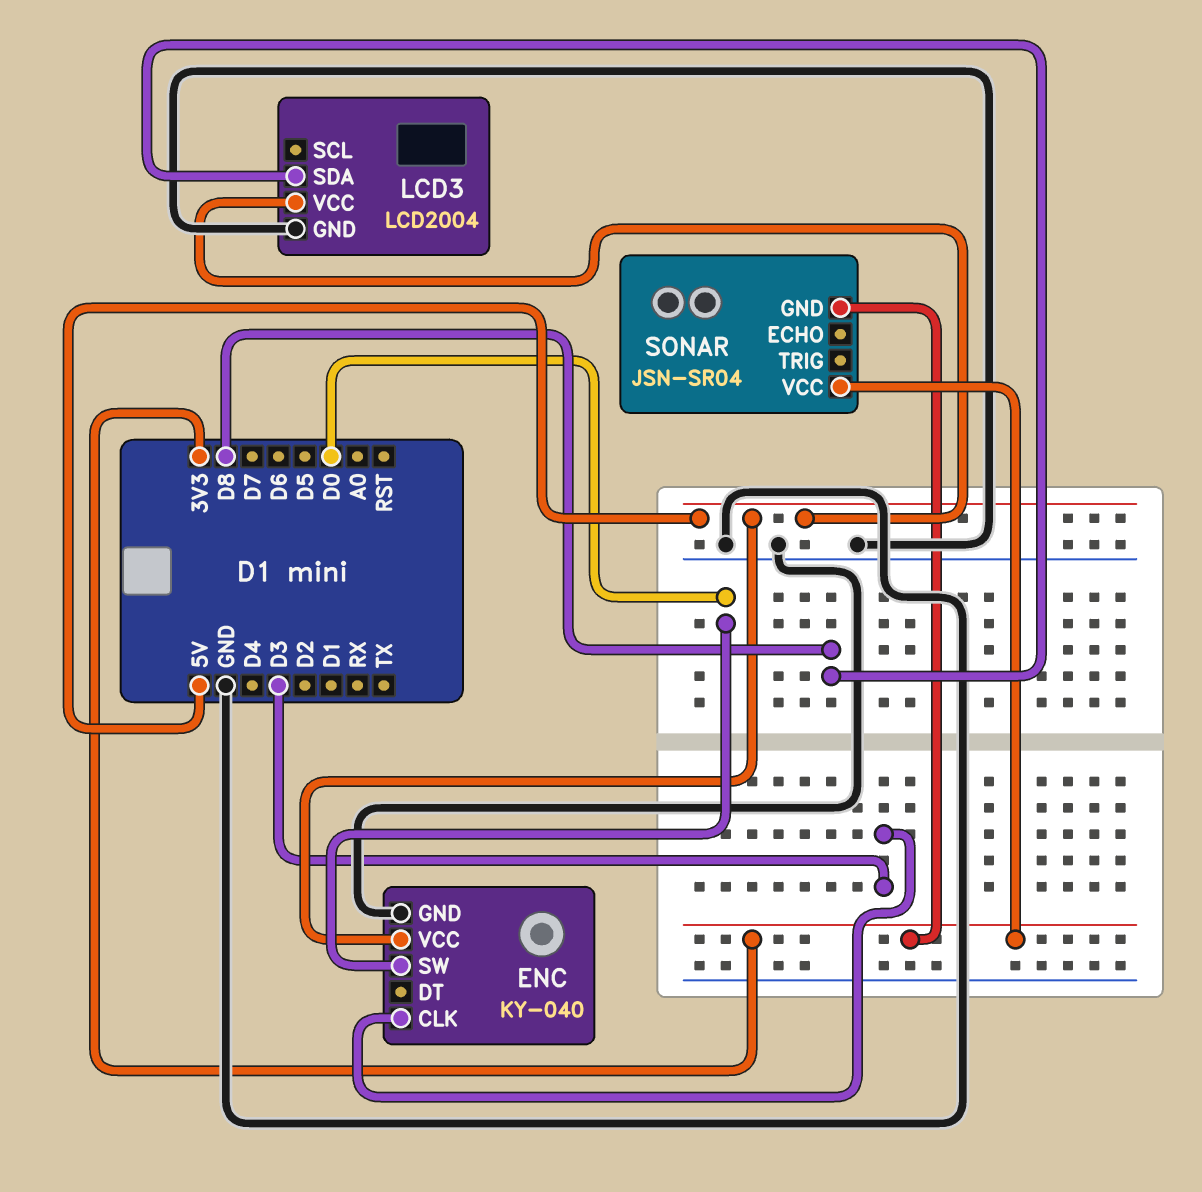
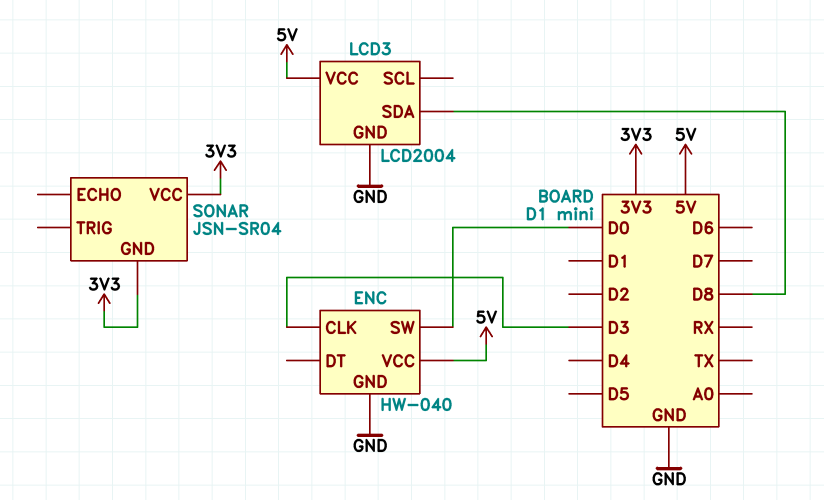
ENC: KY-040 -> HW-040

